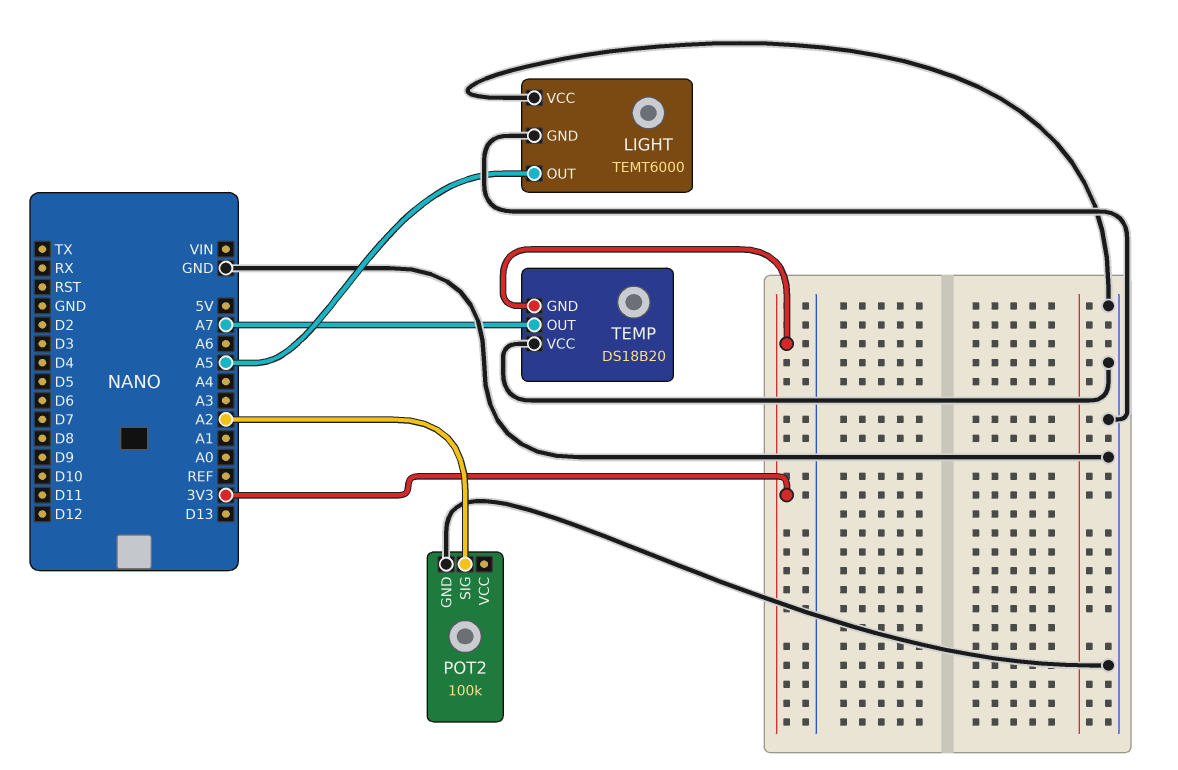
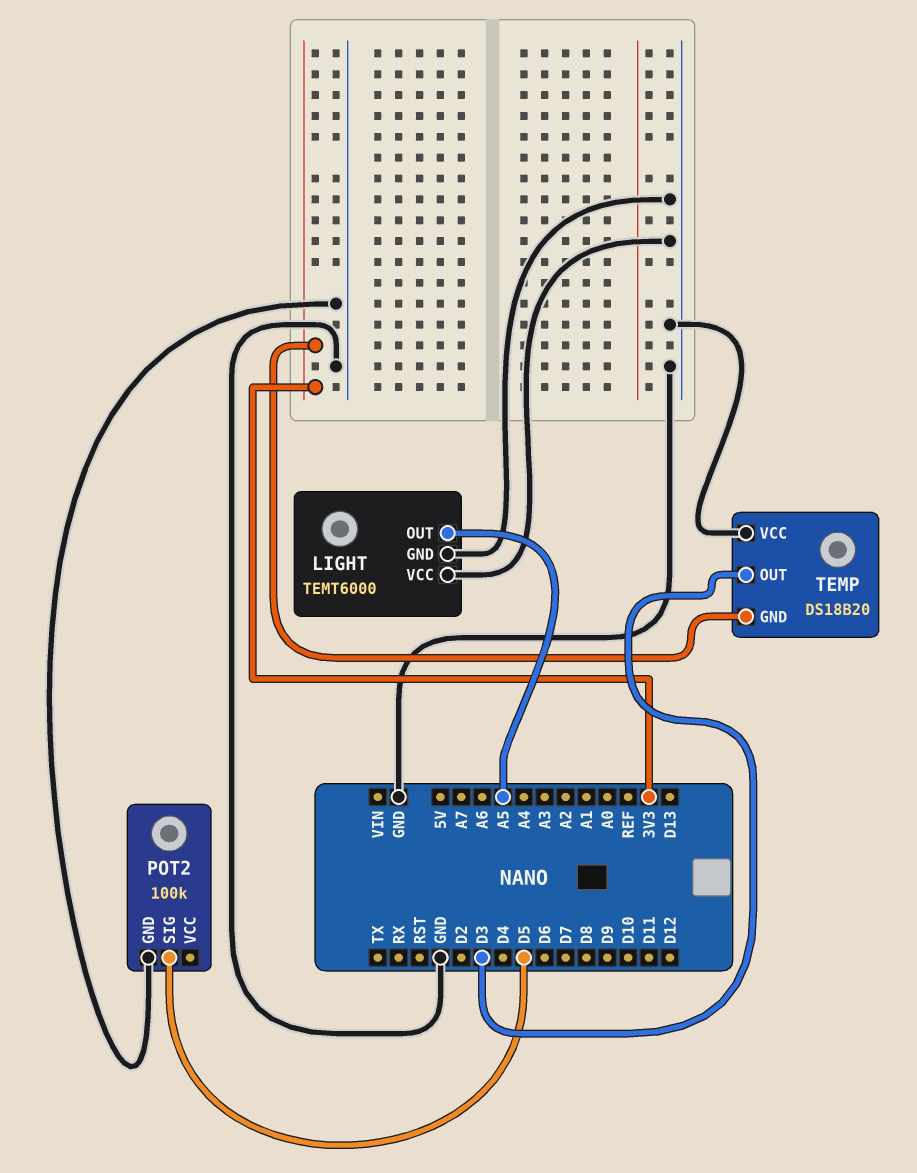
POT2 pin SIG: A2 -> D5
TEMP pin OUT: A7 -> D3

